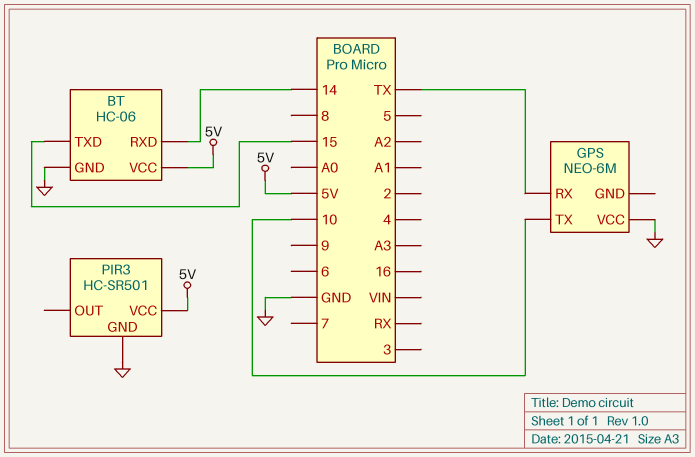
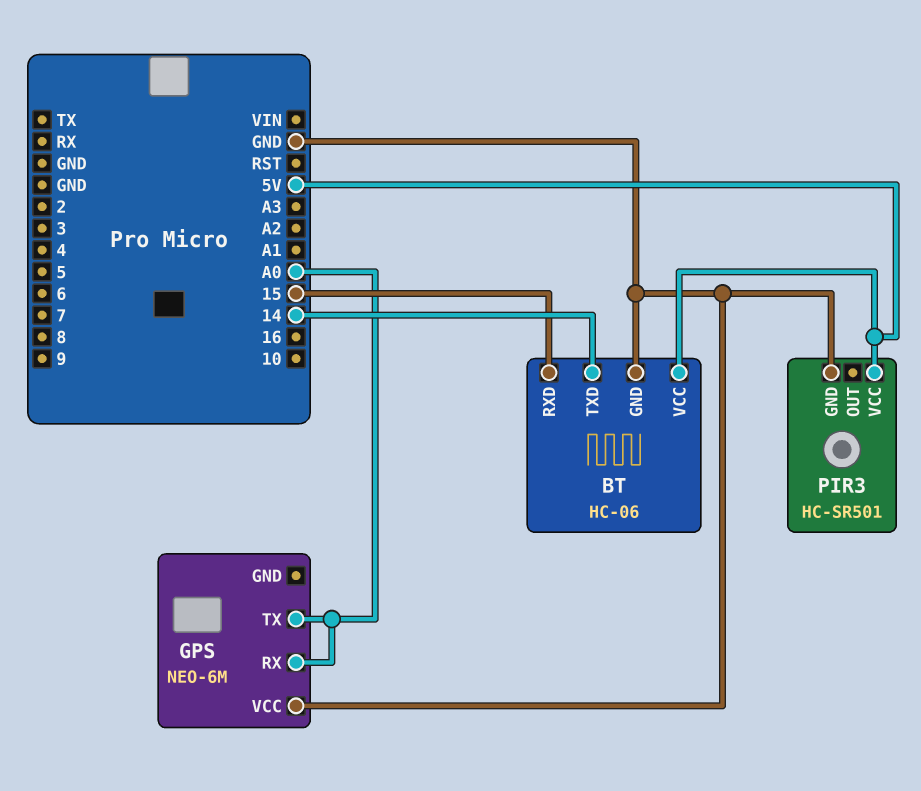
BT pin RXD: 14 -> 15
BT pin TXD: 15 -> 14
GPS pin RX: TX -> A0
GPS pin TX: 10 -> A0

